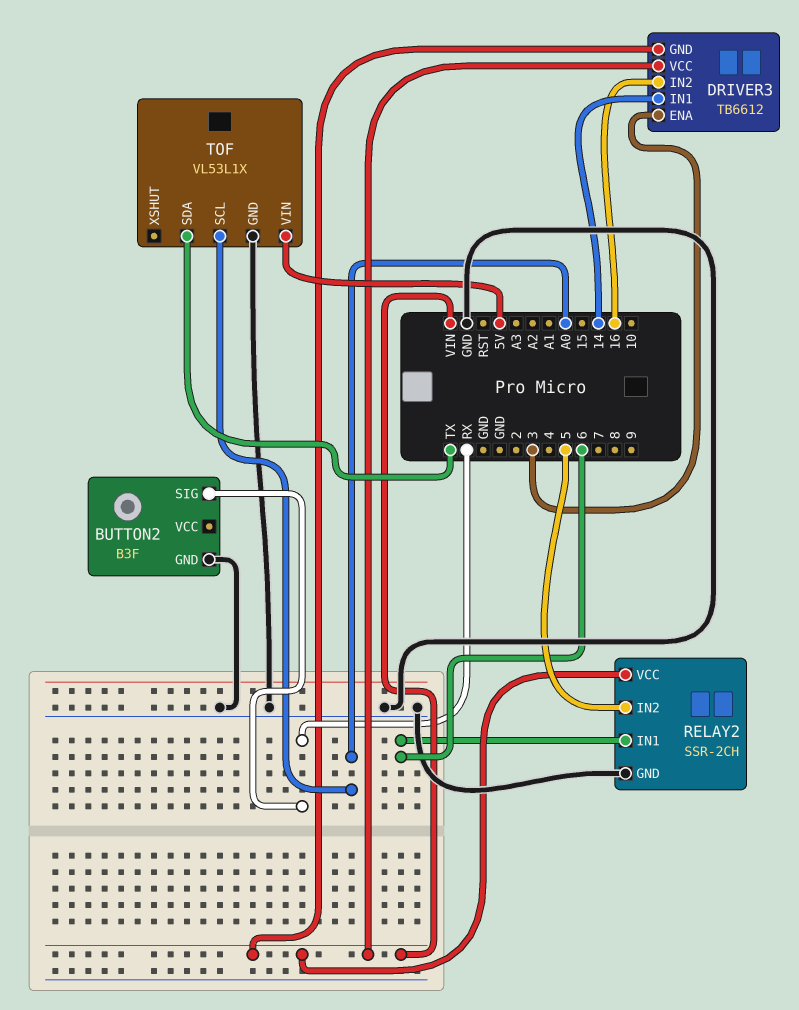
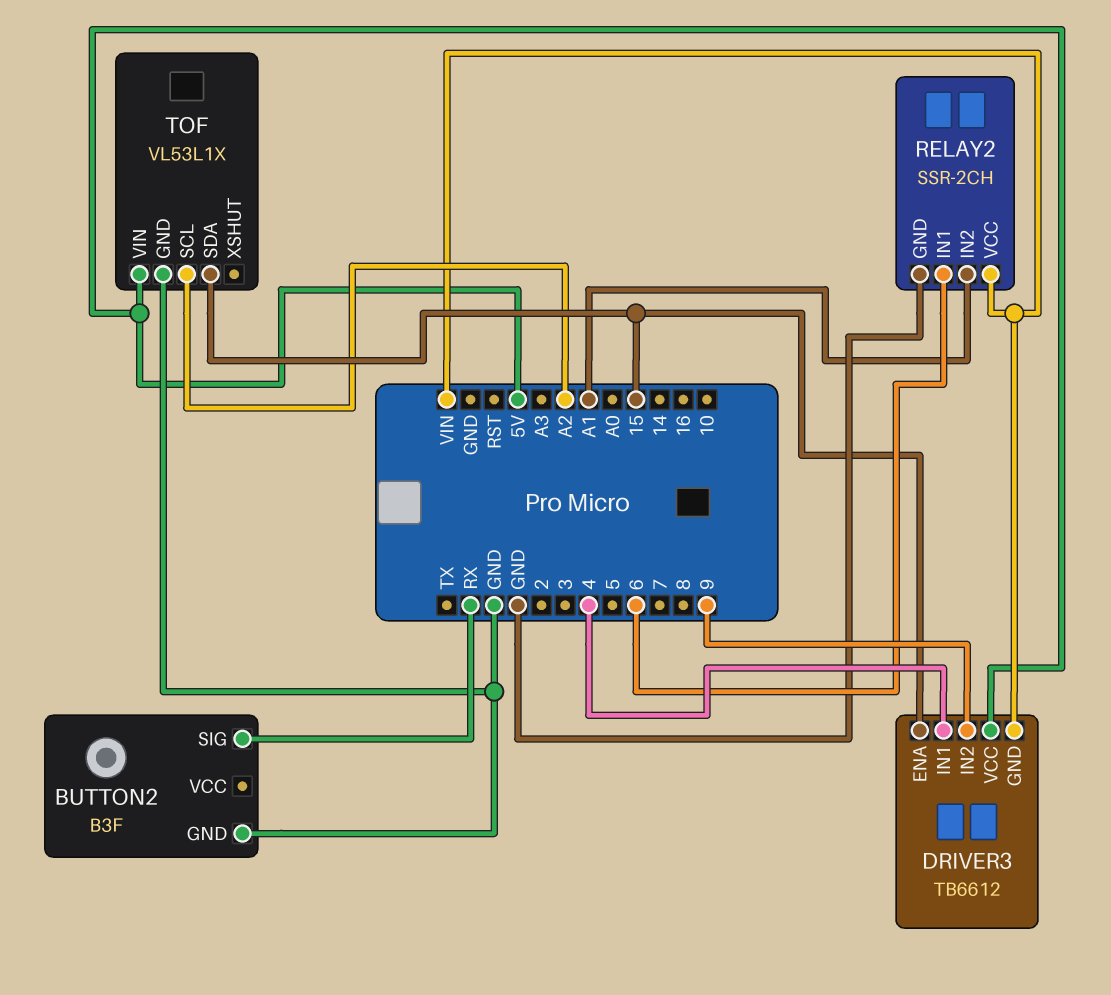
DRIVER3 pin ENA: 3 -> 15
DRIVER3 pin IN1: 14 -> 4
DRIVER3 pin IN2: 16 -> 9
DRIVER3 pin VCC: VIN -> 5V
RELAY2 pin IN2: 5 -> A1
TOF pin SCL: A0 -> A2
TOF pin SDA: TX -> 15

